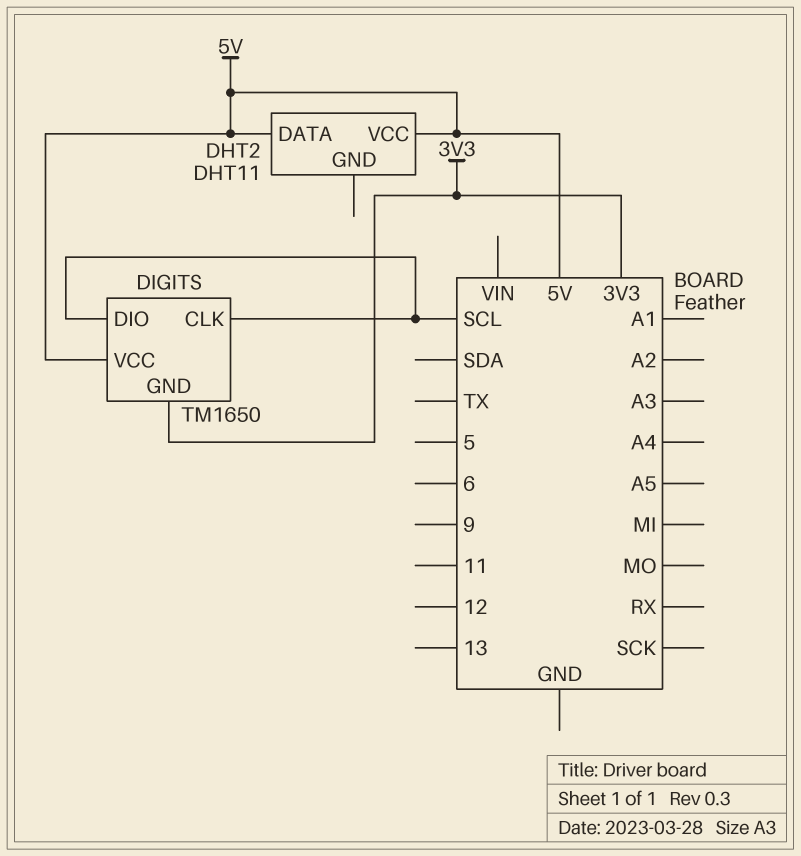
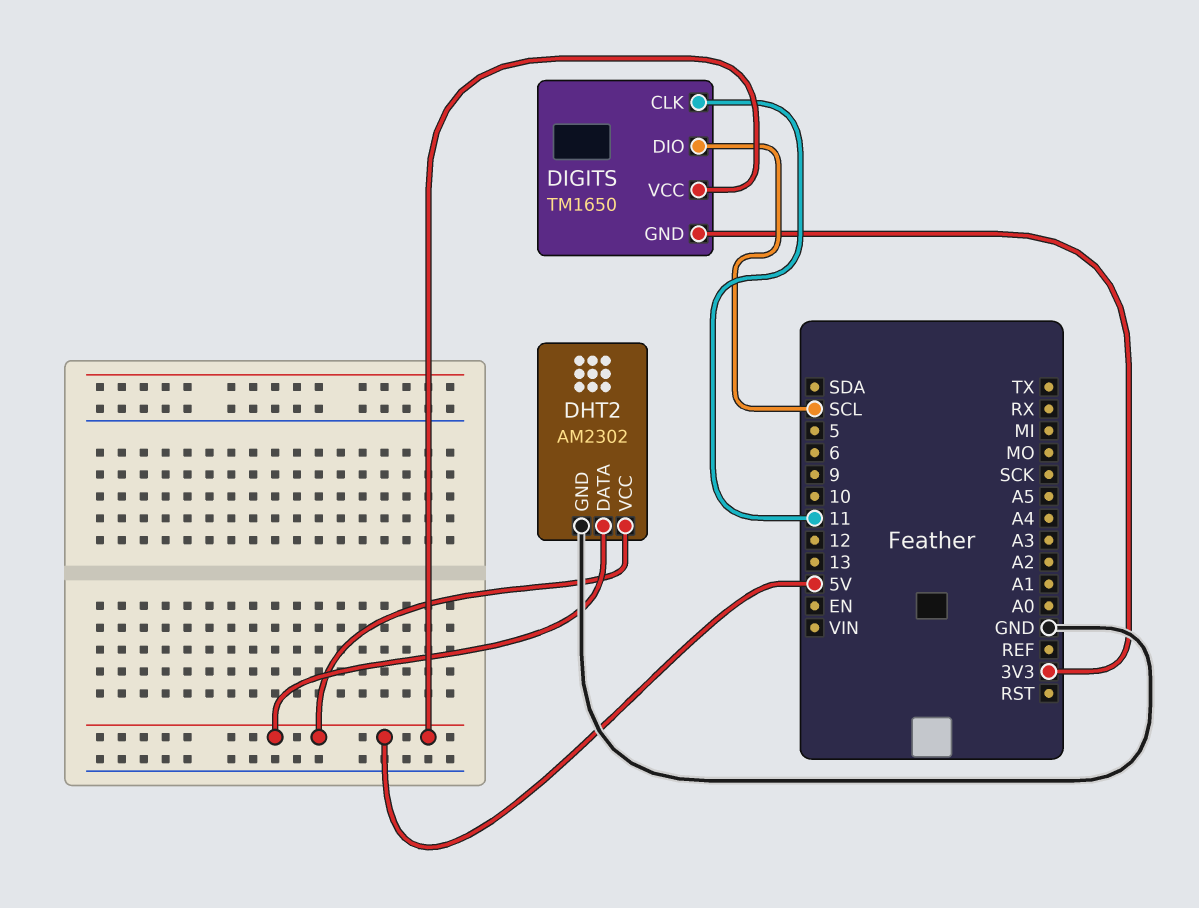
DHT2: DHT11 -> AM2302
DHT2 pin GND: none -> GND
DIGITS pin CLK: SCL -> 11

